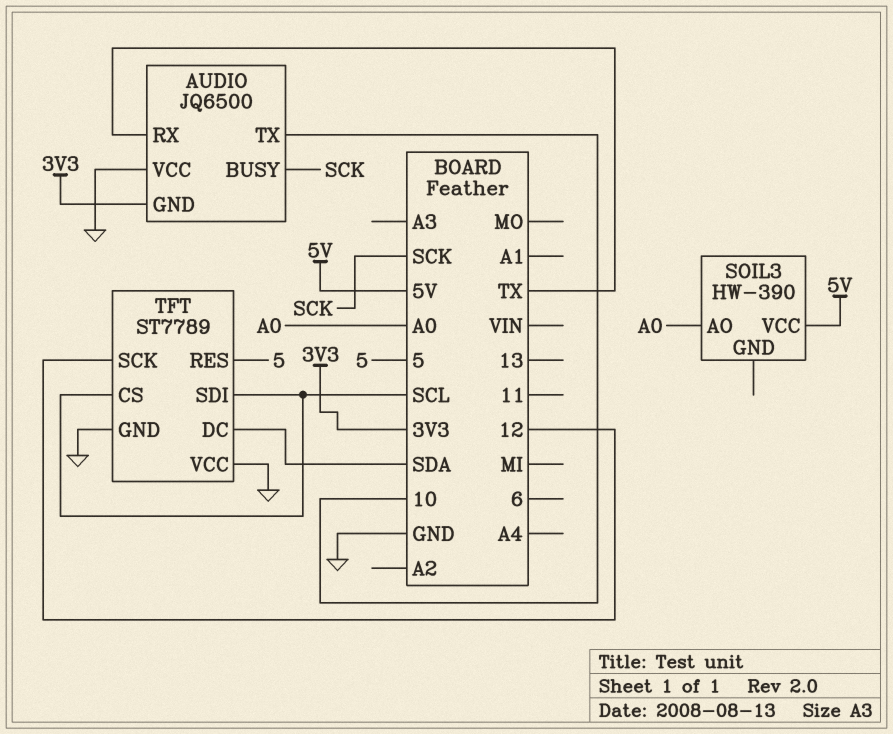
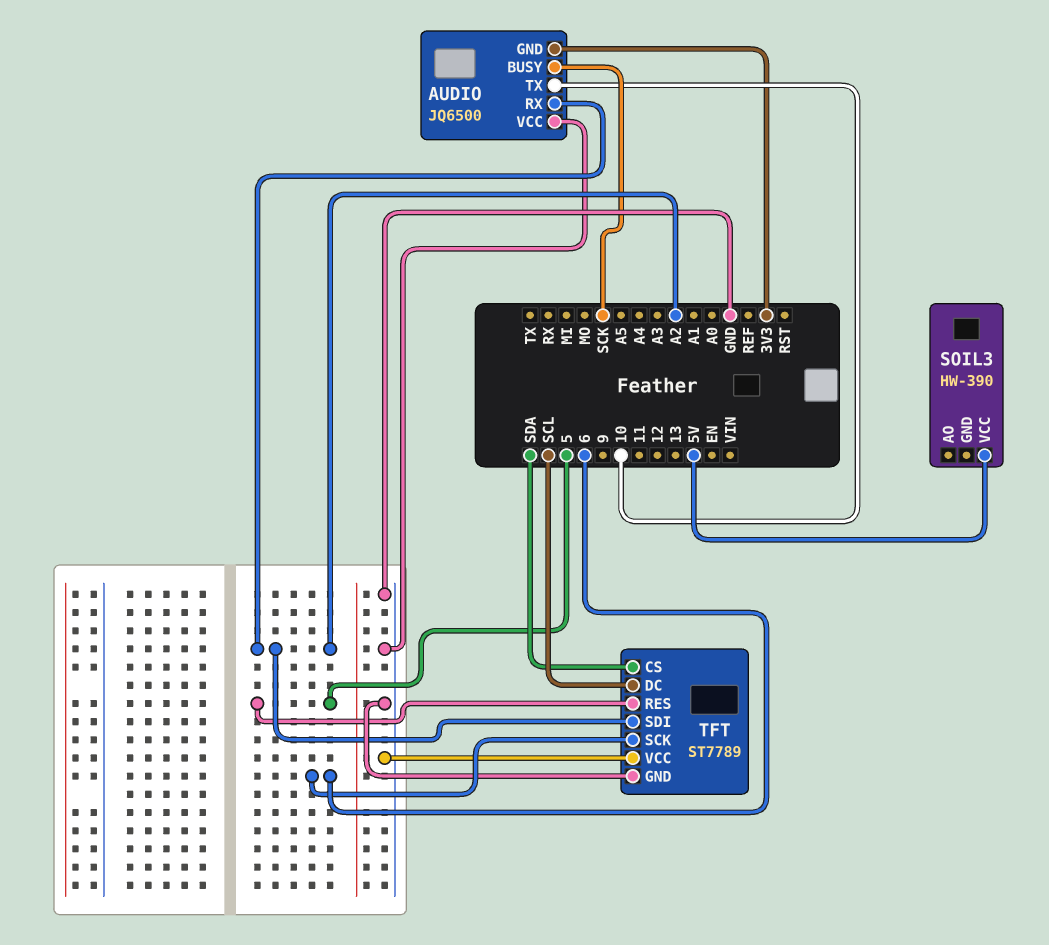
AUDIO pin RX: TX -> A2
SOIL3 pin AO: A0 -> none
TFT pin CS: SCL -> SDA
TFT pin DC: SDA -> SCL
TFT pin SCK: 12 -> 6
TFT pin SDI: SCL -> A2

